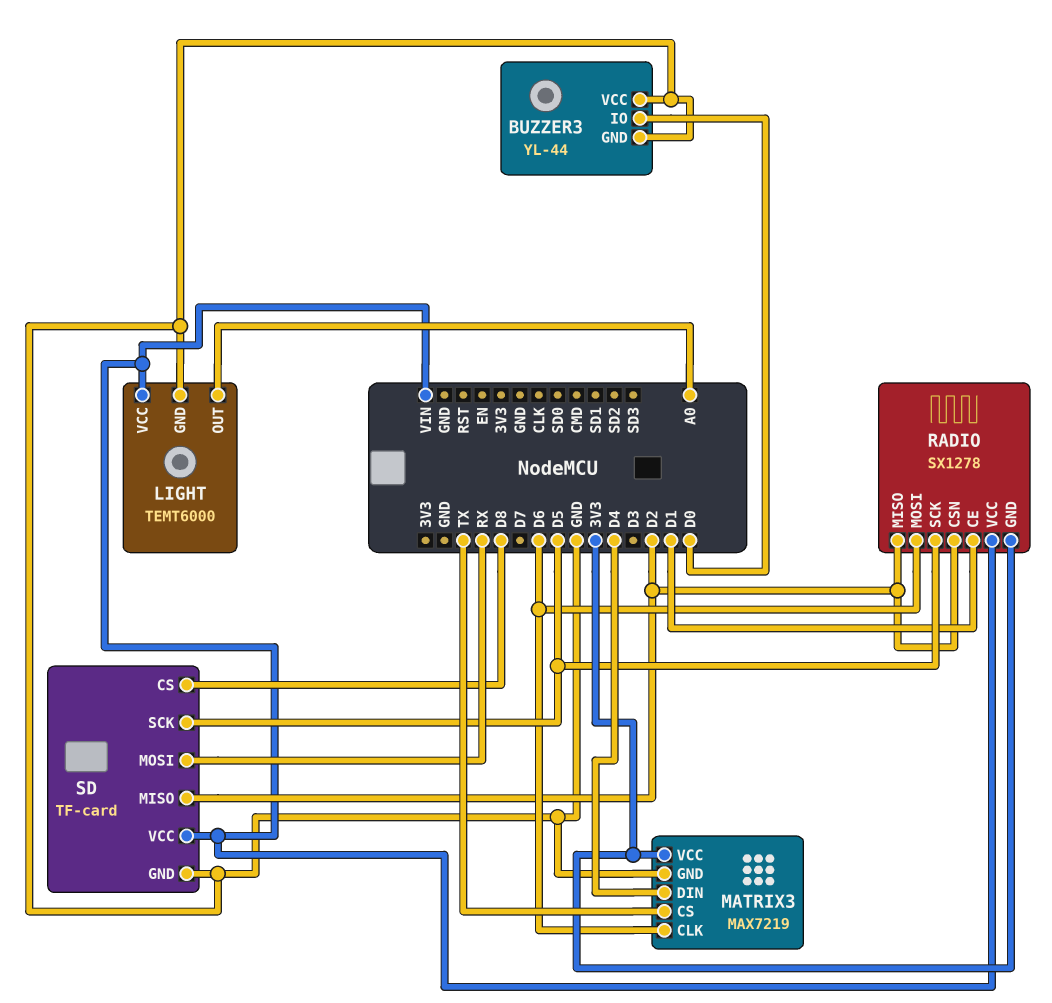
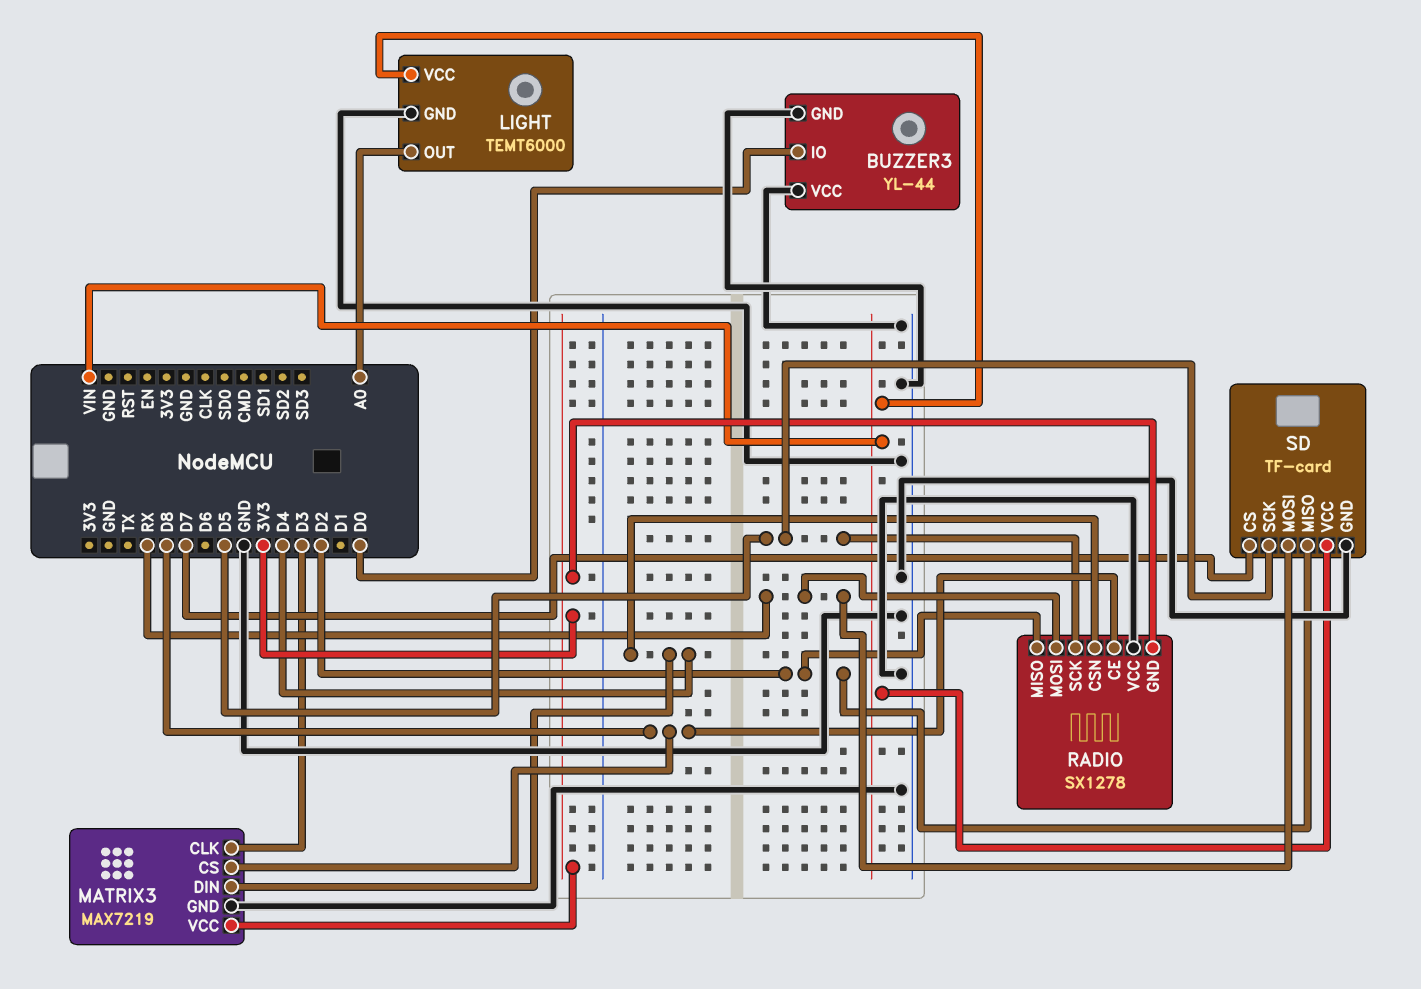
MATRIX3 pin CLK: D6 -> D3
MATRIX3 pin CS: TX -> D8
RADIO pin CE: D1 -> D8
RADIO pin CSN: D2 -> D4
RADIO pin MOSI: D6 -> RX
RADIO pin VCC: VIN -> GND
SD pin CS: D8 -> D7

